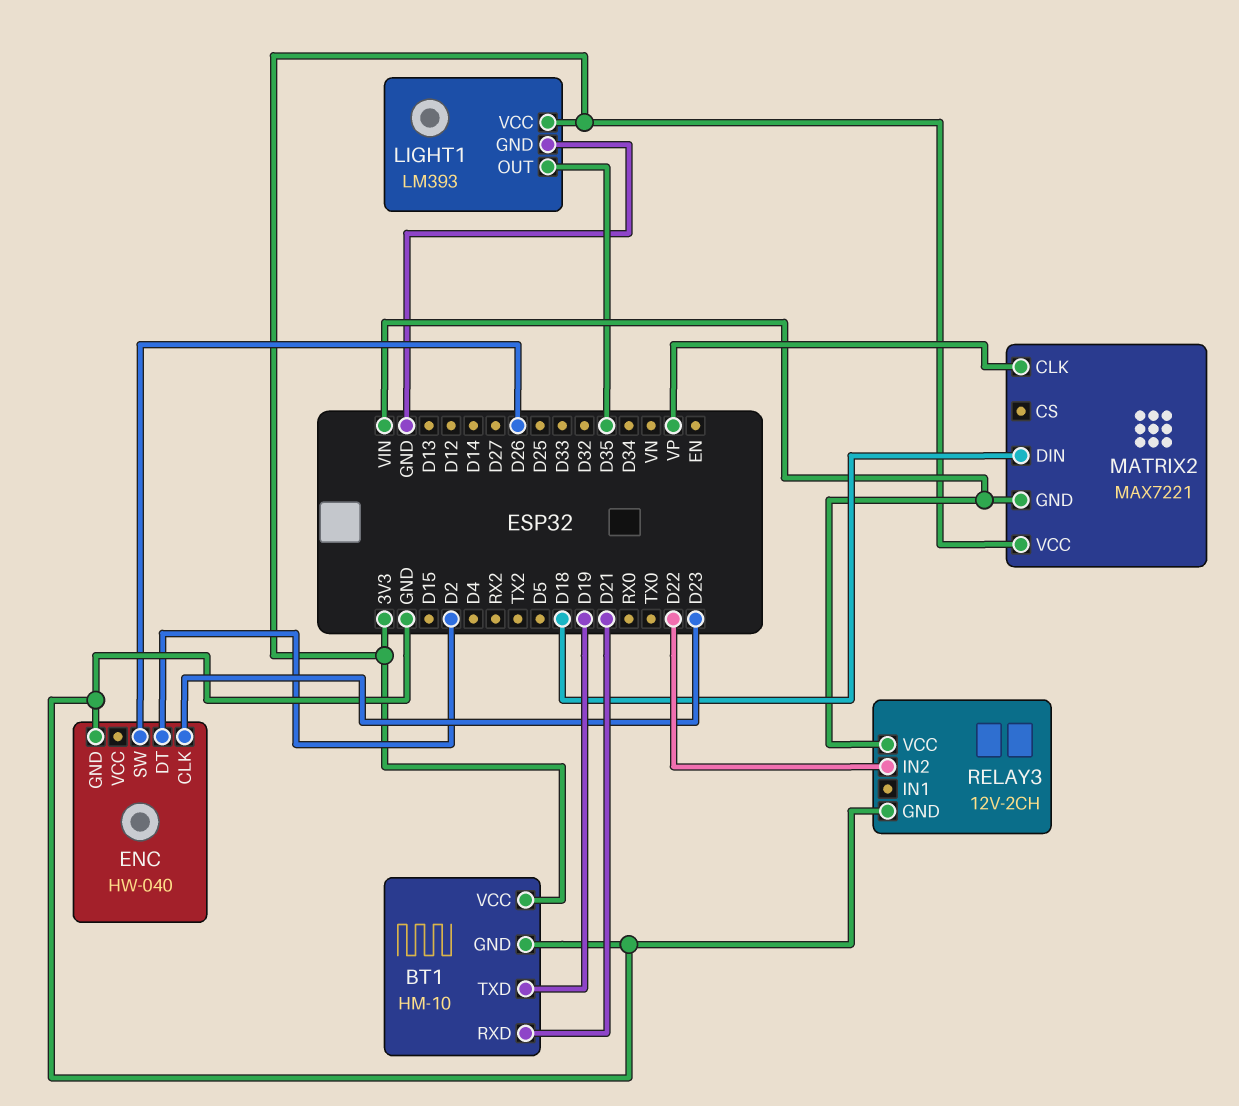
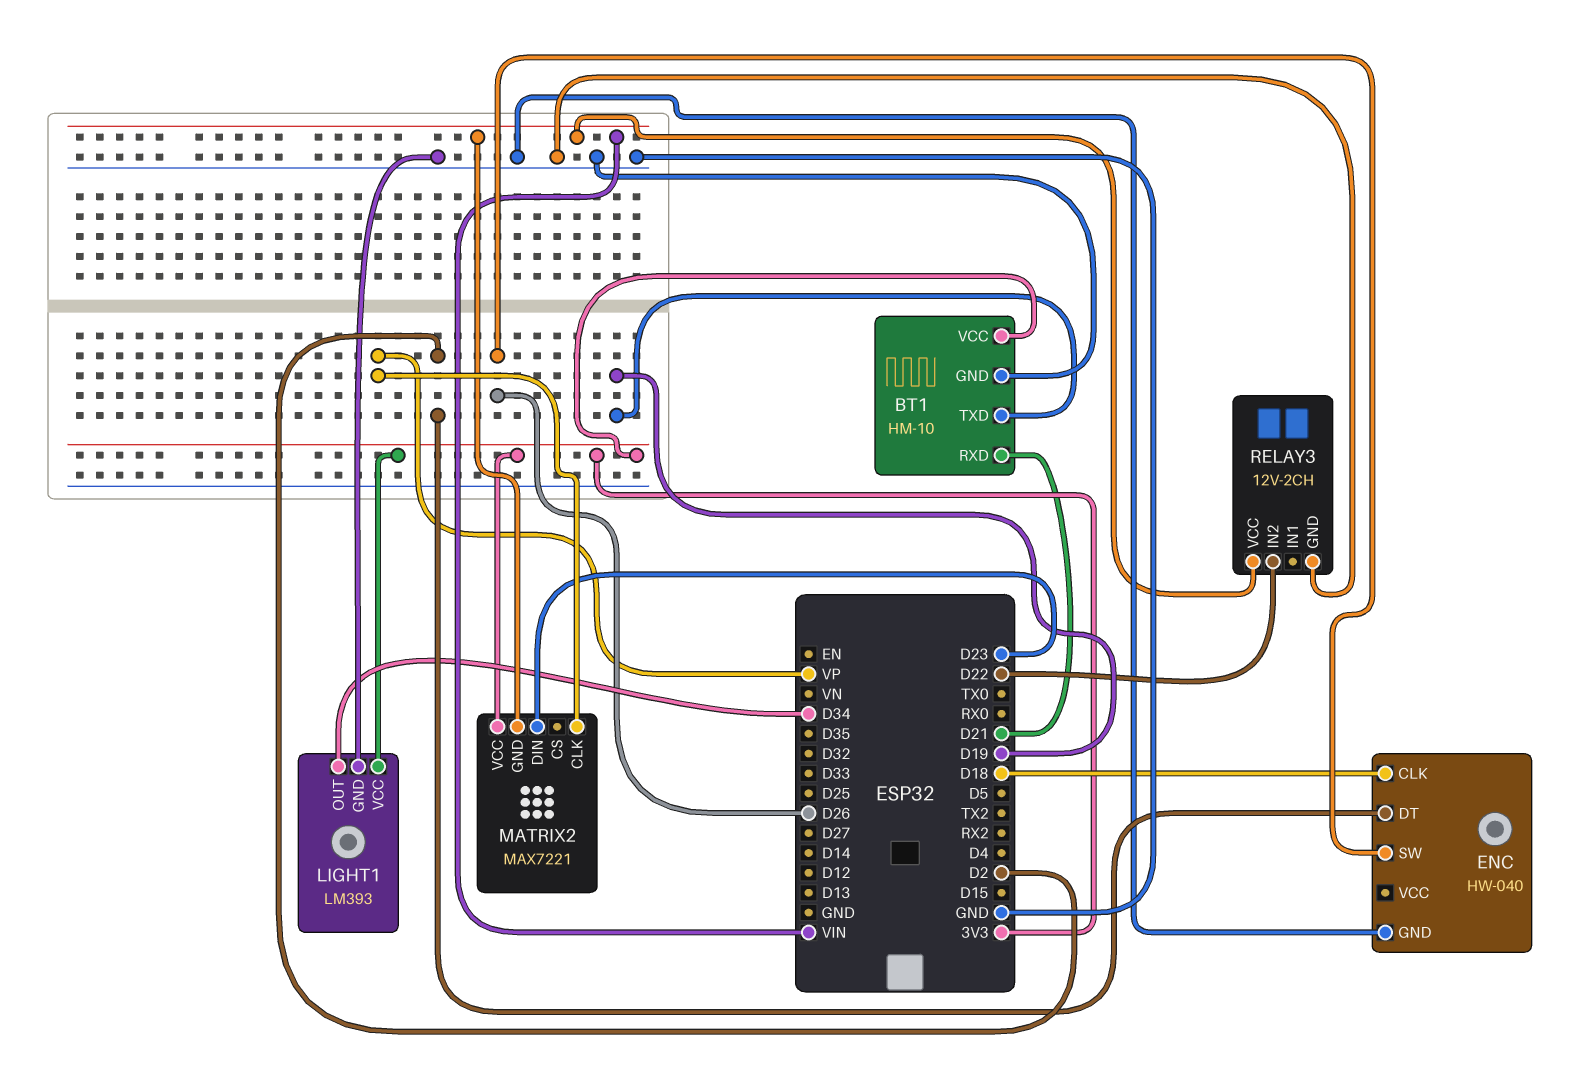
ENC pin CLK: D23 -> D18
LIGHT1 pin OUT: D35 -> D34
MATRIX2 pin DIN: D18 -> D23

